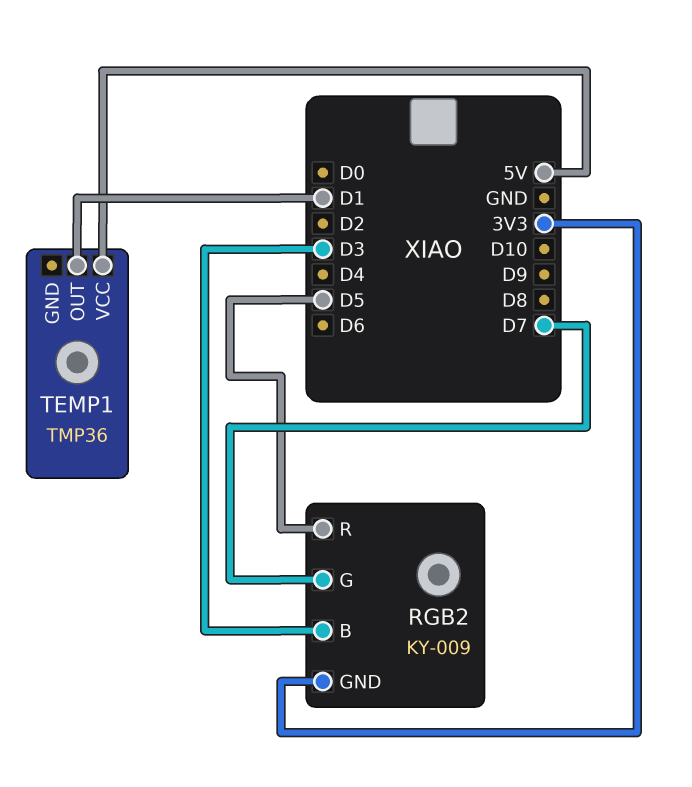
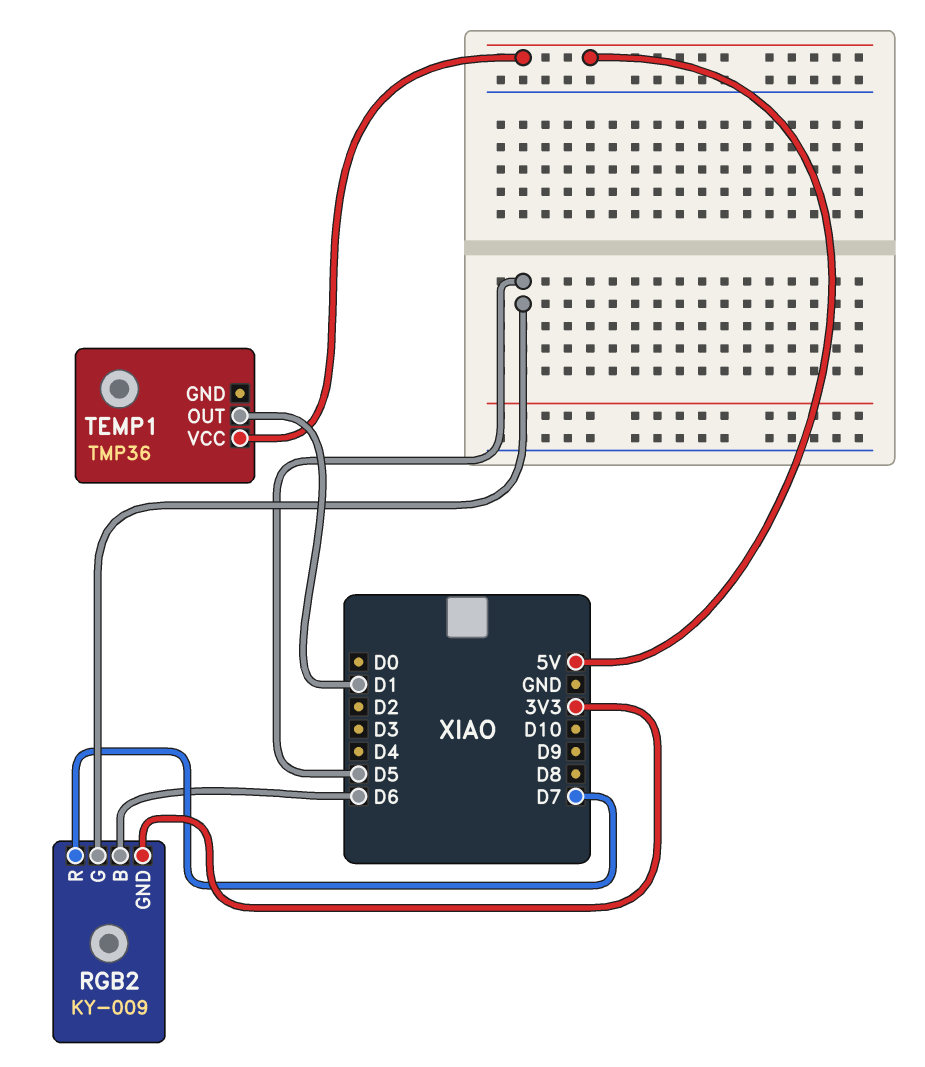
RGB2 pin B: D3 -> D6
RGB2 pin G: D7 -> D5
RGB2 pin R: D5 -> D7

